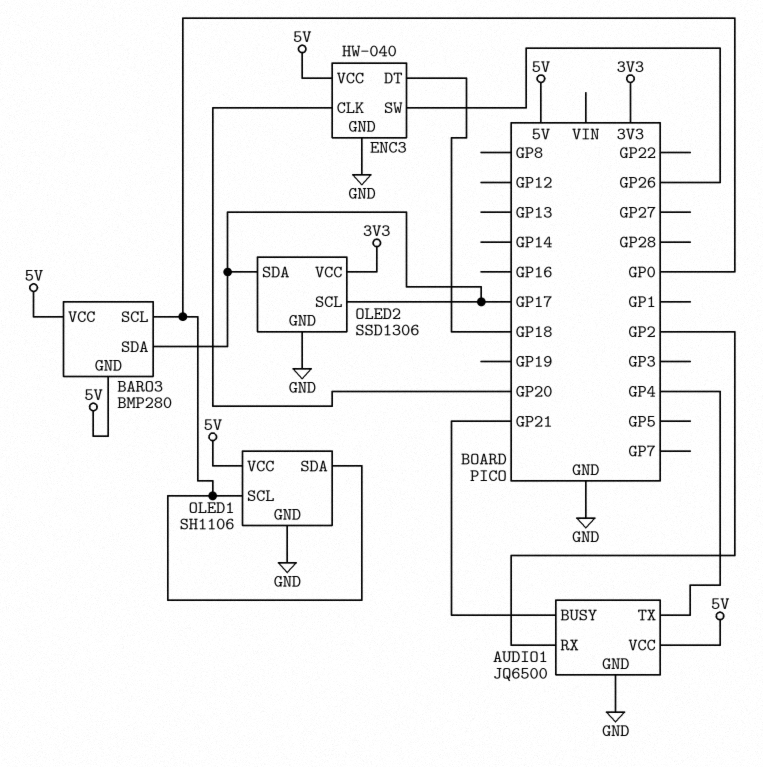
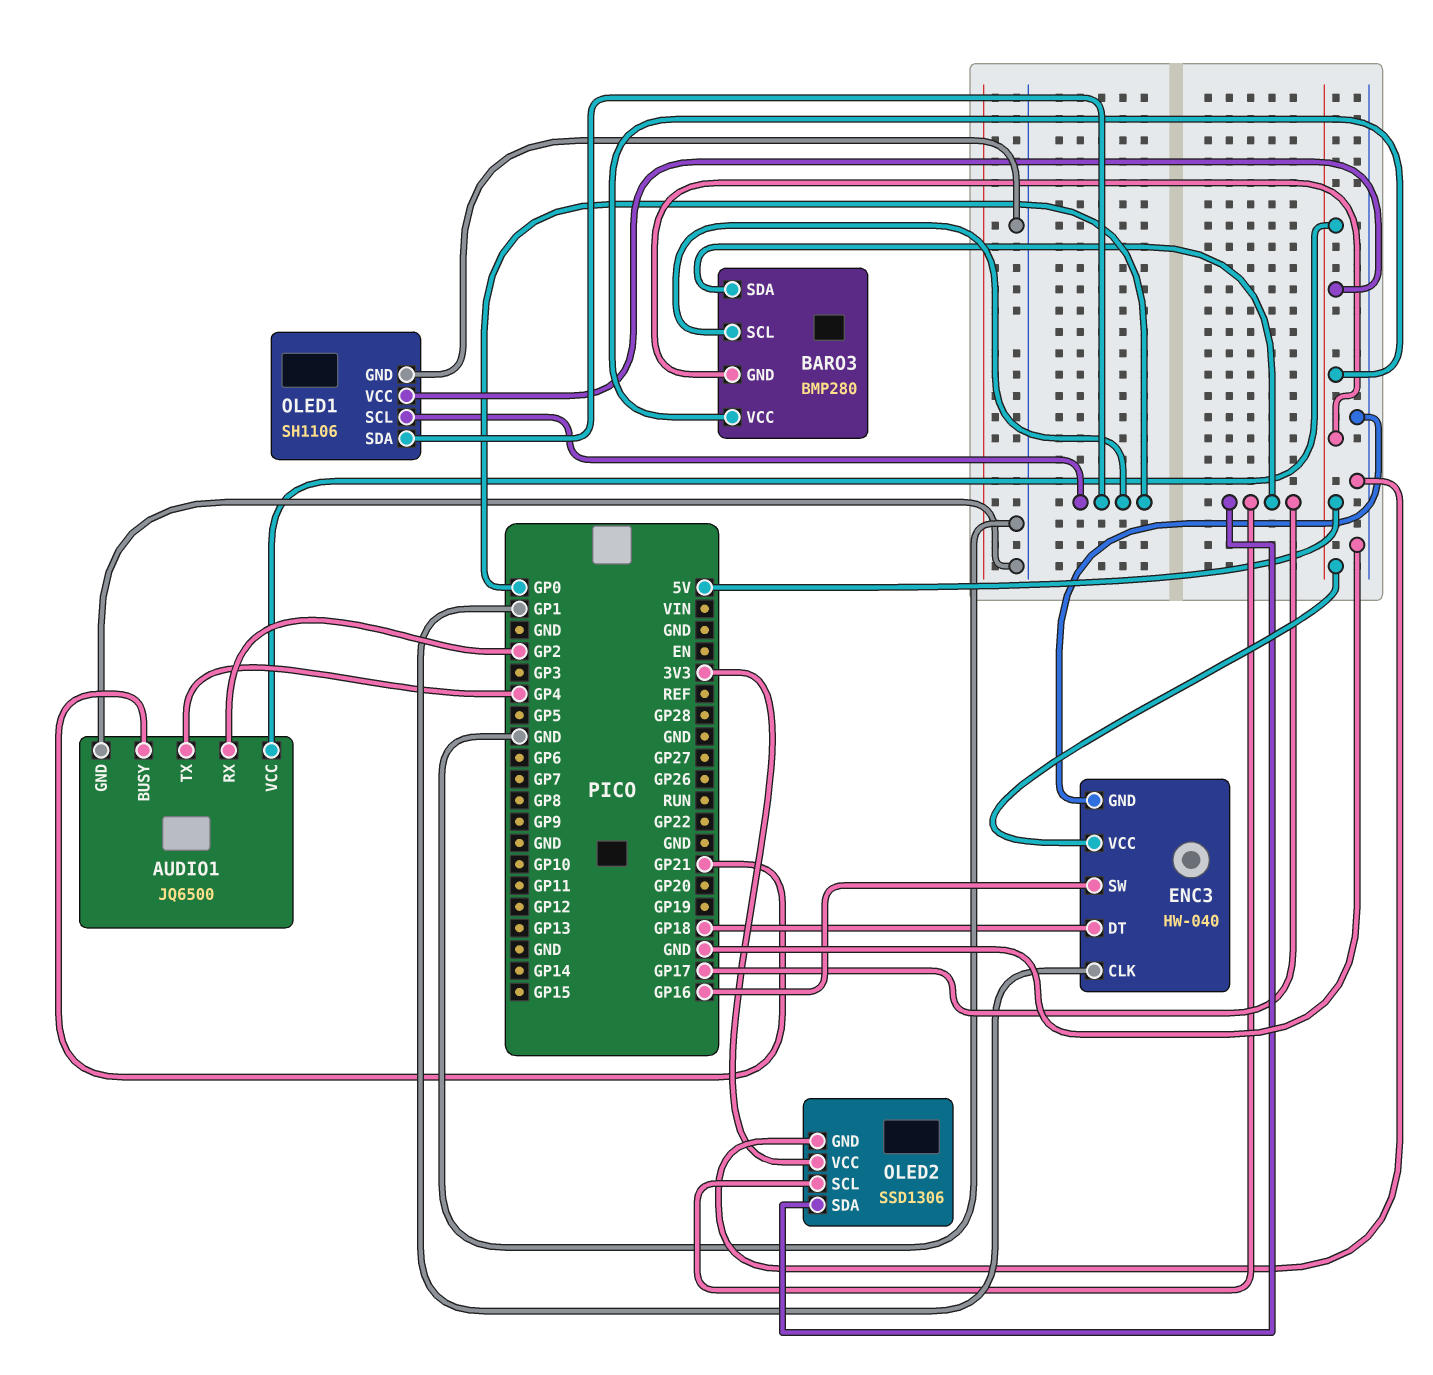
ENC3 pin CLK: GP20 -> GP1
ENC3 pin SW: GP26 -> GP16

